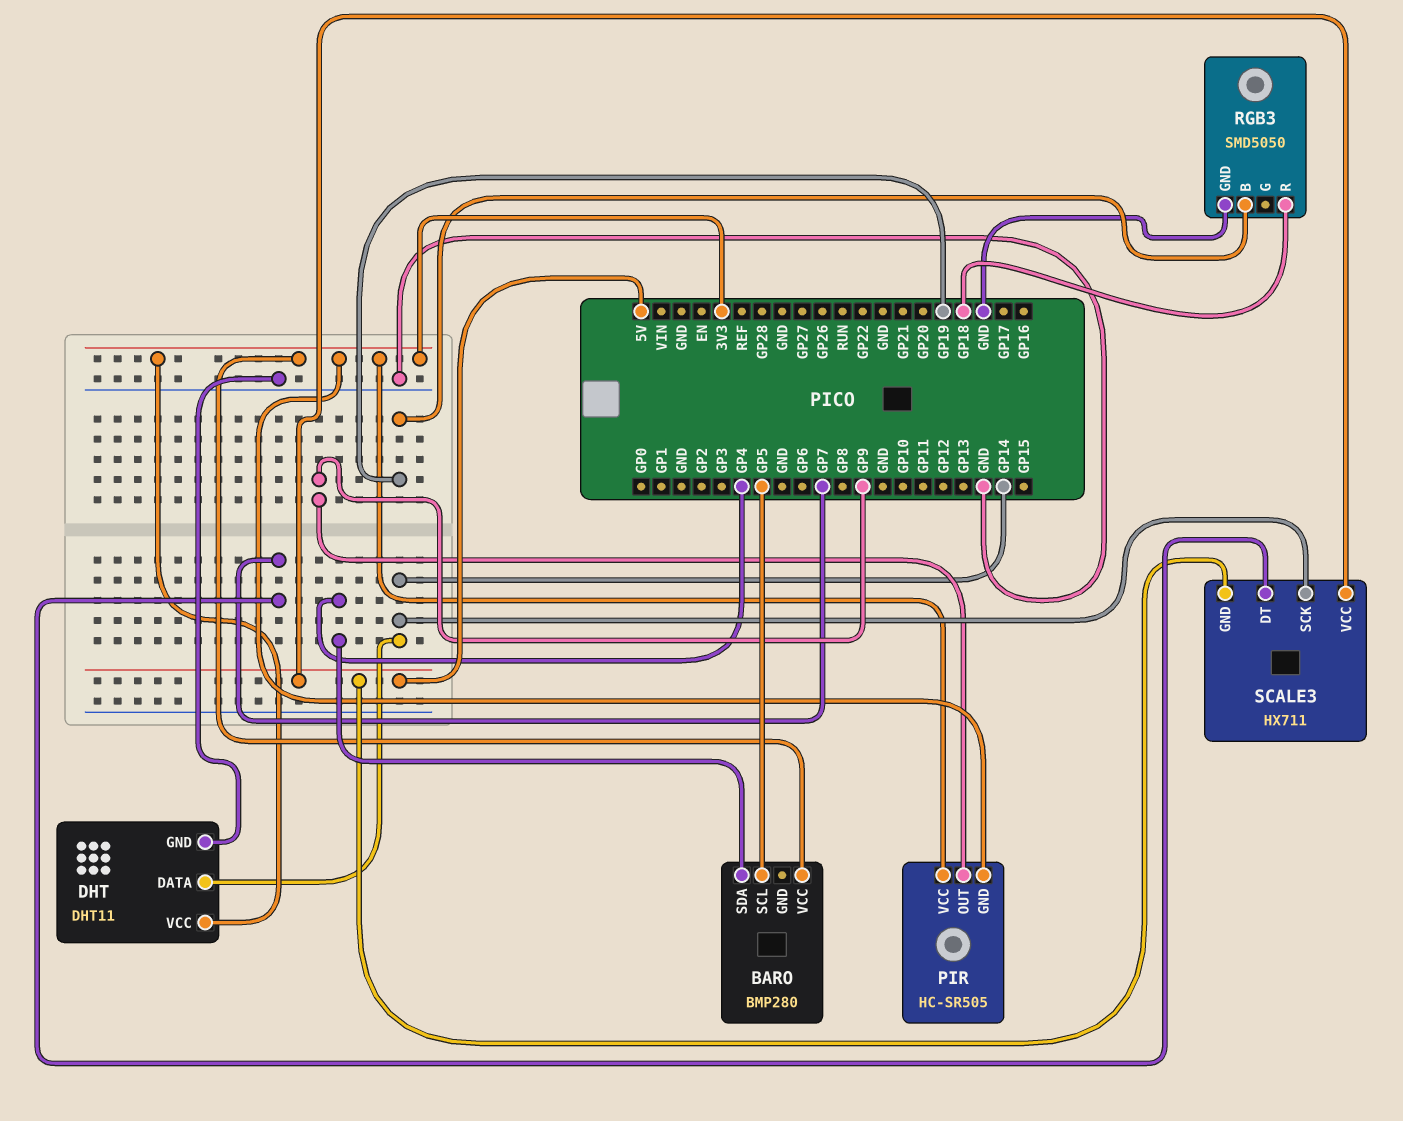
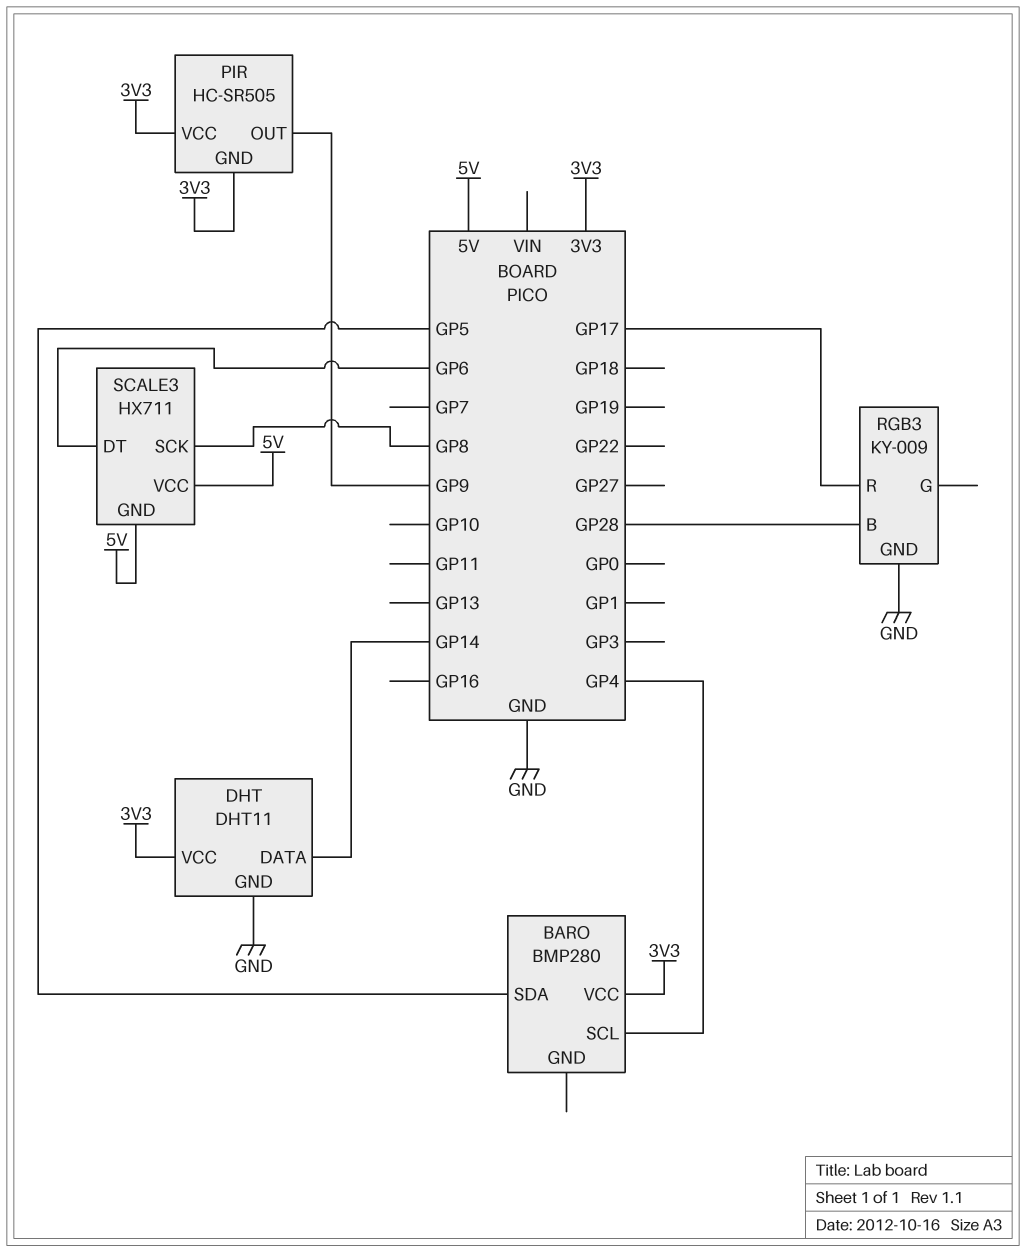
BARO pin SCL: GP5 -> GP4
BARO pin SDA: GP4 -> GP5
RGB3: SMD5050 -> KY-009
RGB3 pin B: GP19 -> GP28
RGB3 pin R: GP18 -> GP17
SCALE3 pin DT: GP7 -> GP6
SCALE3 pin SCK: GP14 -> GP8

